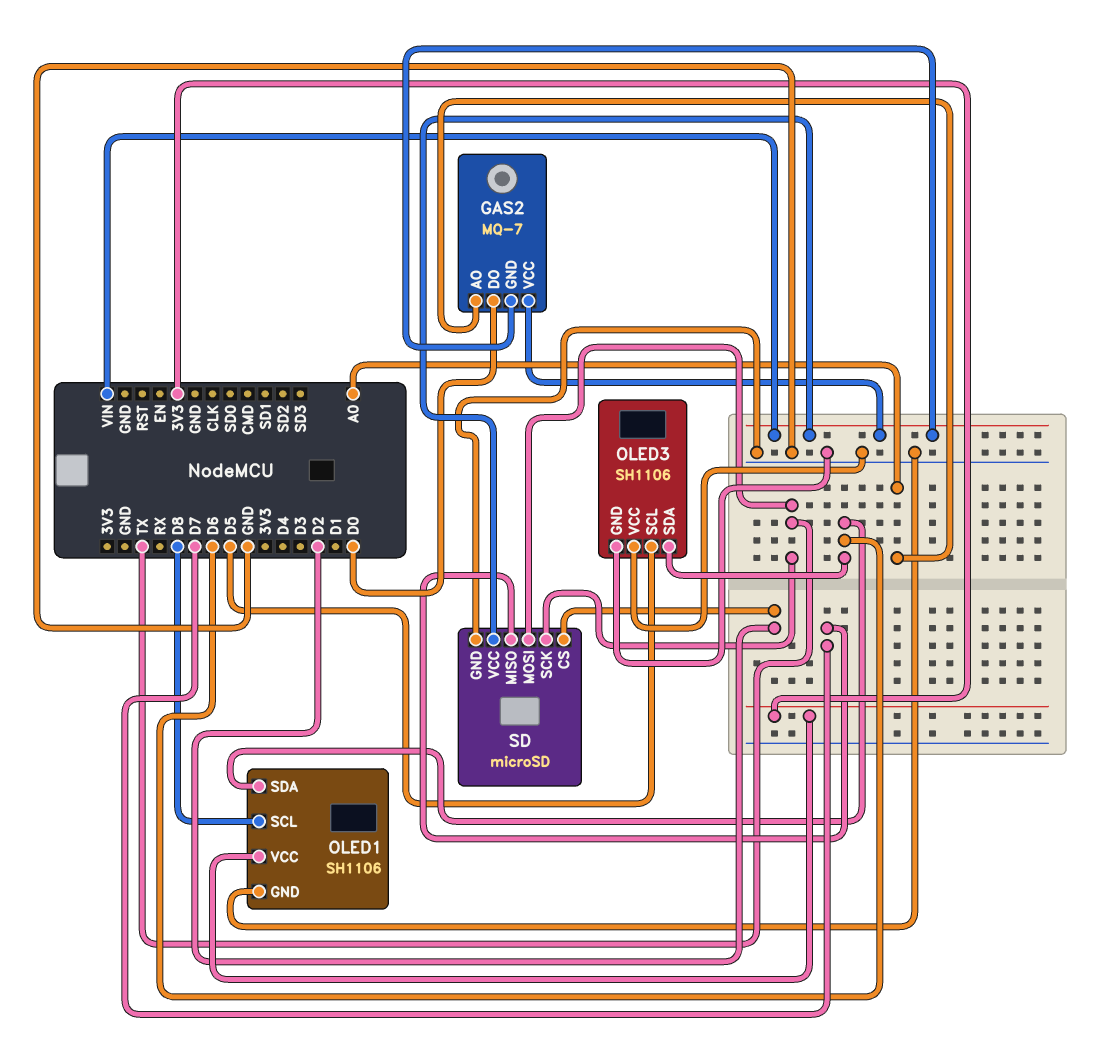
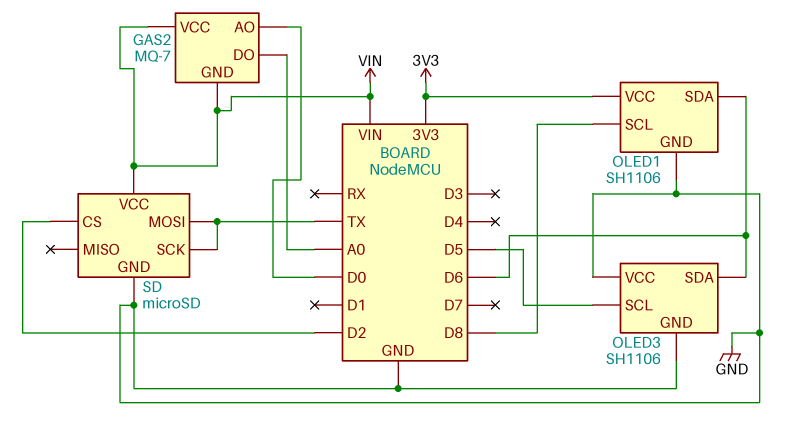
GAS2 pin AO: A0 -> D0
GAS2 pin DO: D0 -> A0
SD pin MISO: D7 -> none

